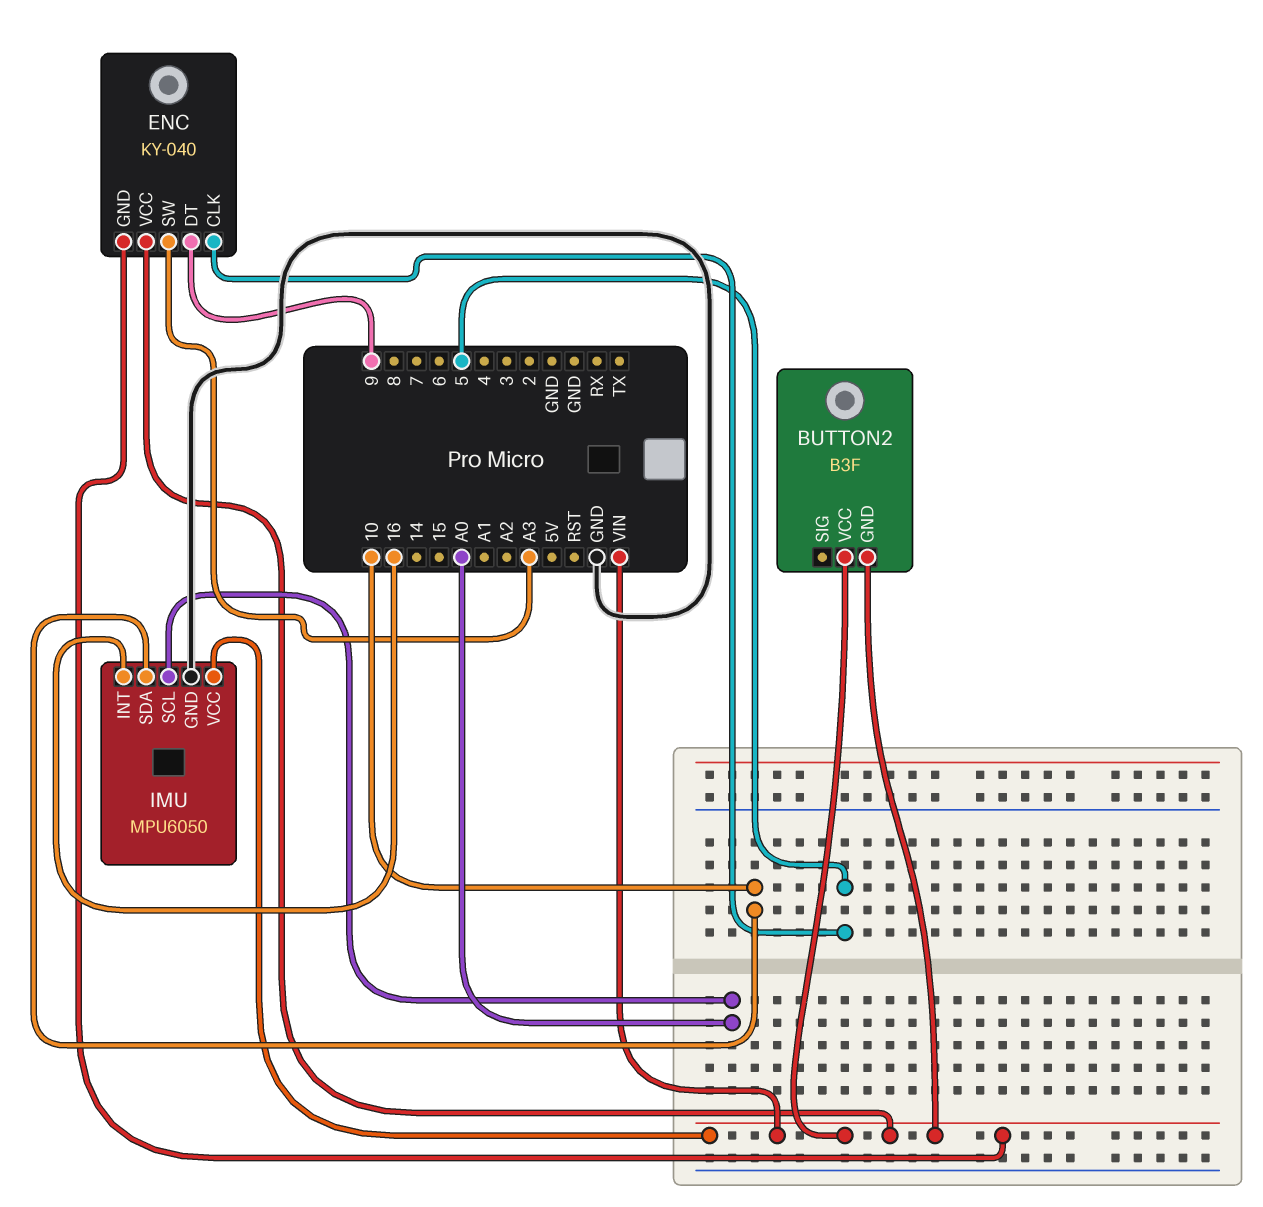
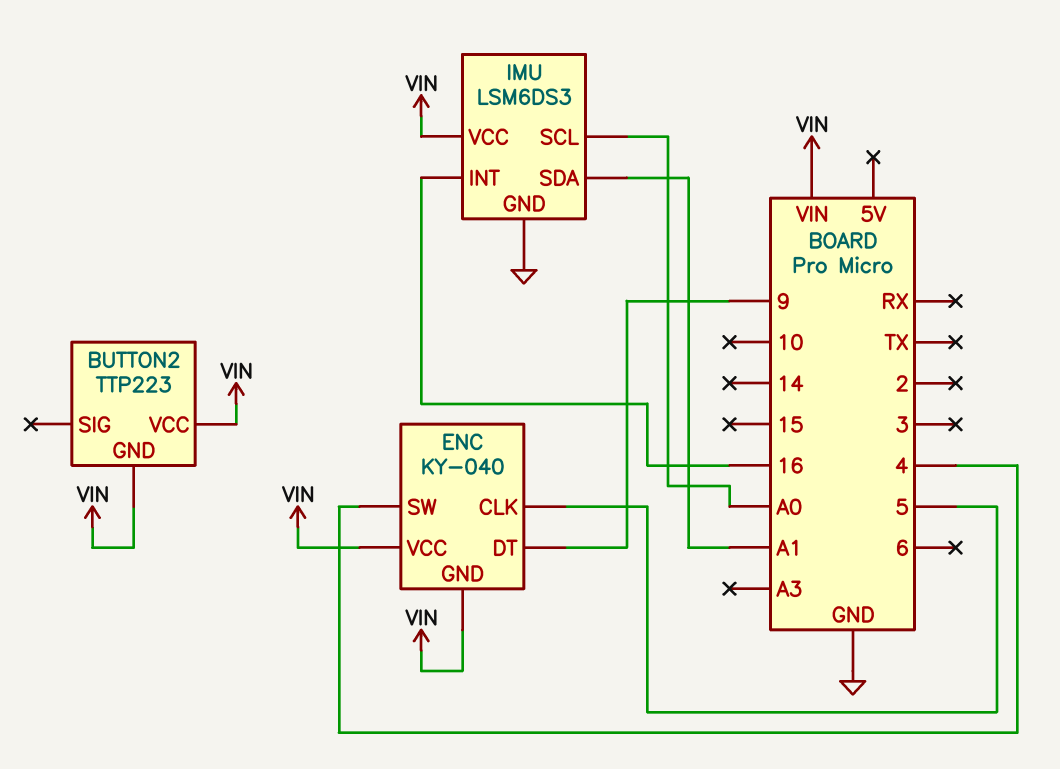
BUTTON2: B3F -> TTP223
ENC pin SW: A3 -> 4
IMU: MPU6050 -> LSM6DS3
IMU pin SDA: 10 -> A1

